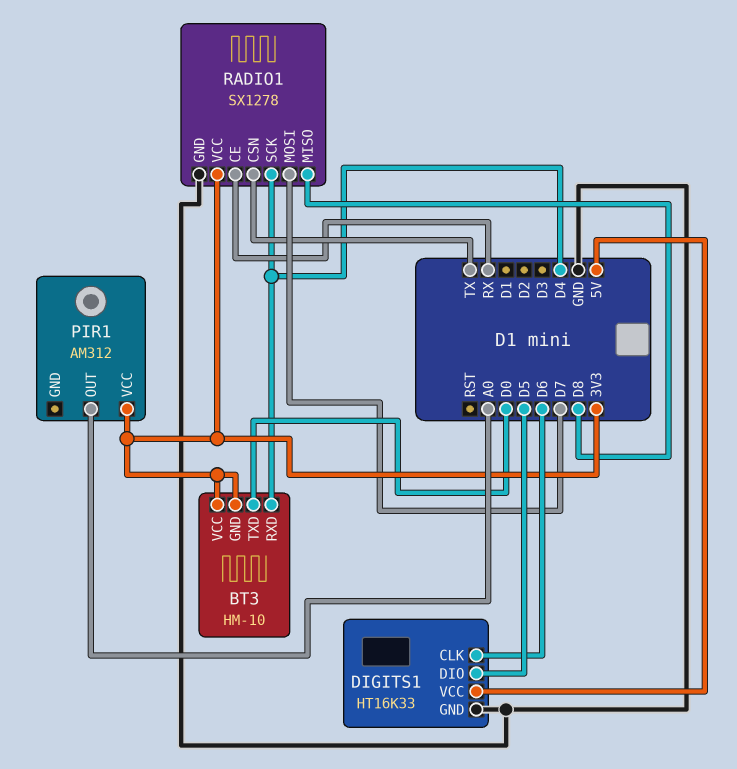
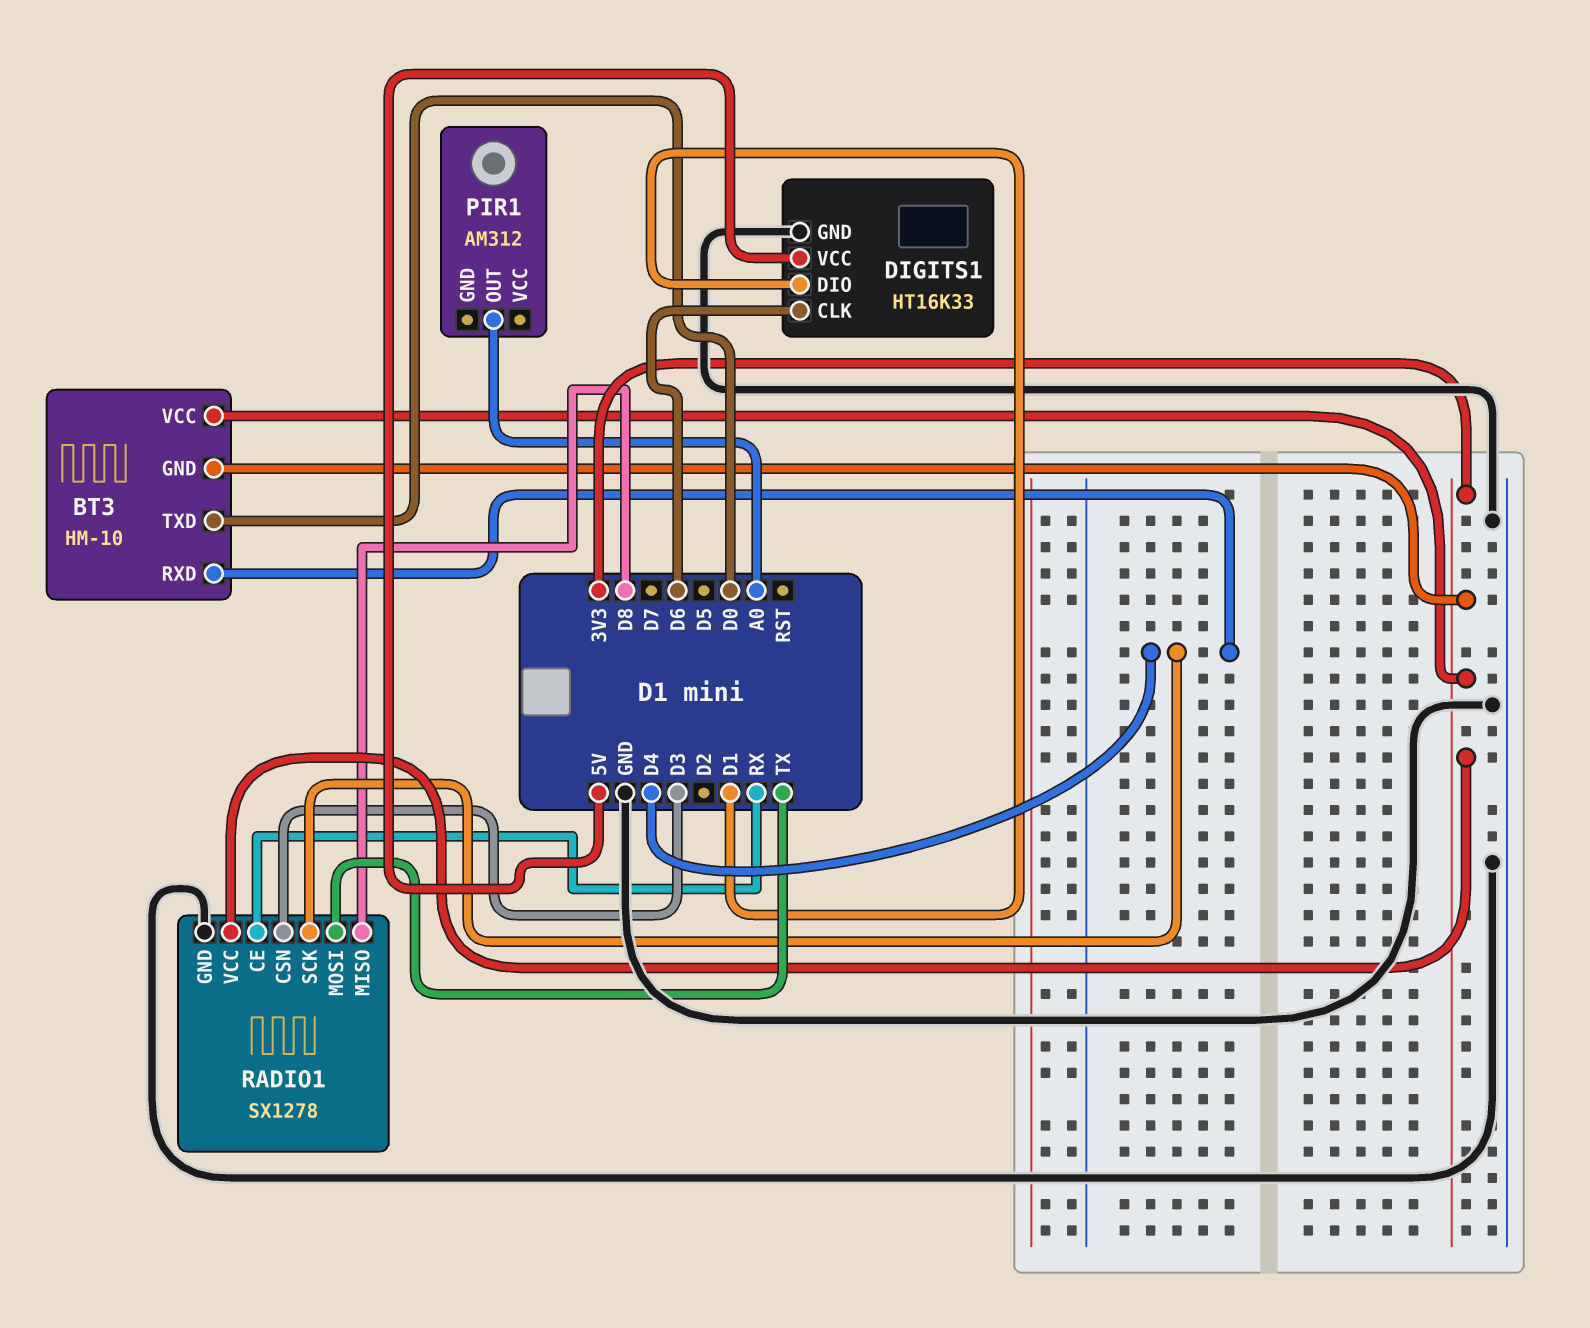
DIGITS1 pin DIO: D5 -> D1
PIR1 pin VCC: 3V3 -> none
RADIO1 pin CSN: TX -> D3
RADIO1 pin MOSI: D7 -> TX

